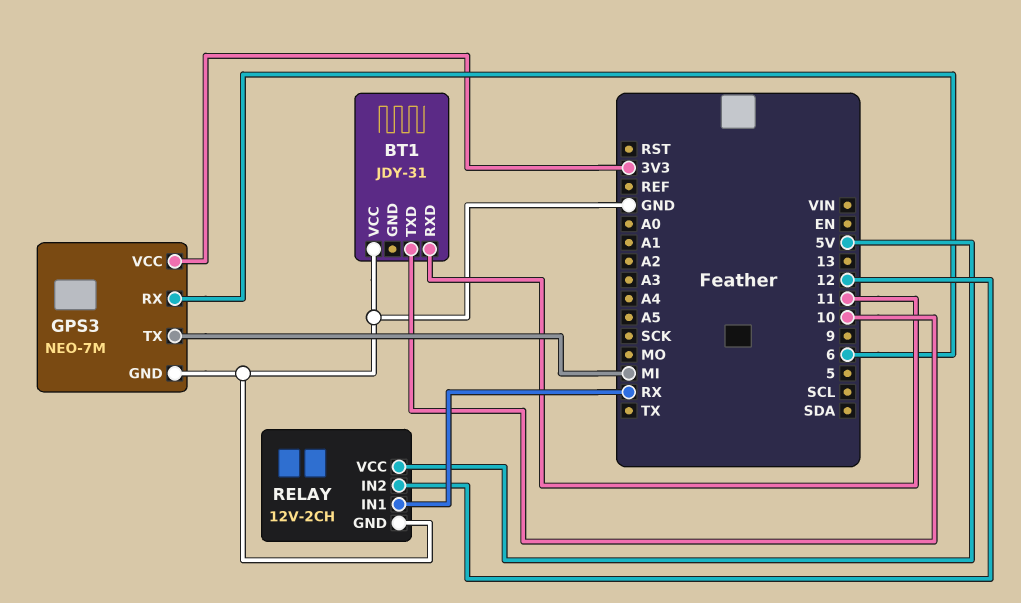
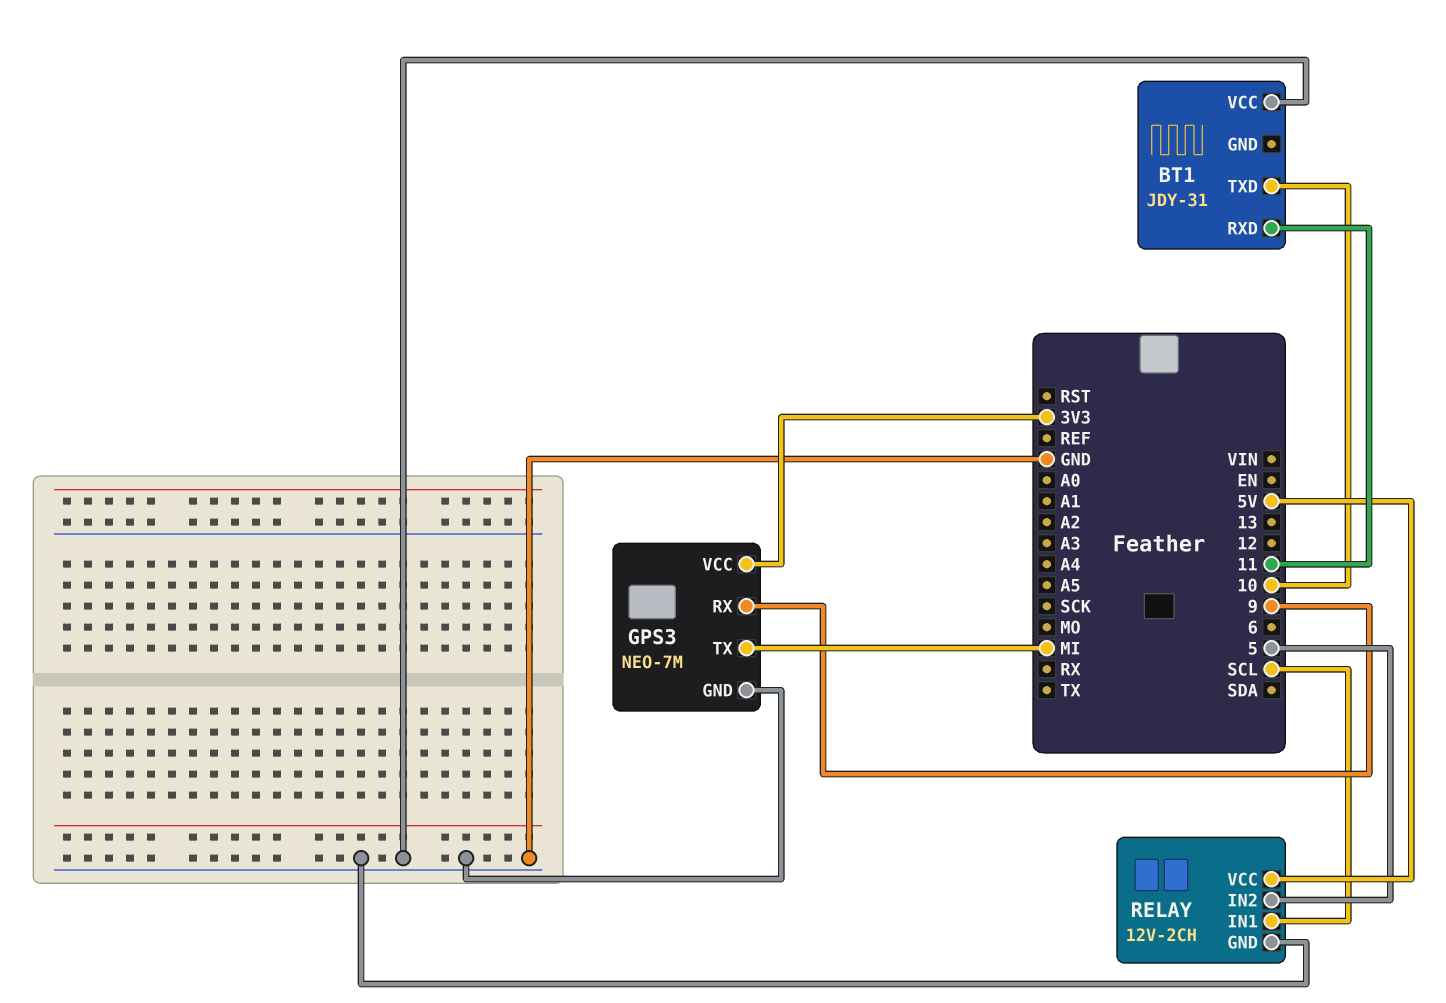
GPS3 pin RX: 6 -> 9
RELAY pin IN1: RX -> SCL
RELAY pin IN2: 12 -> 5

